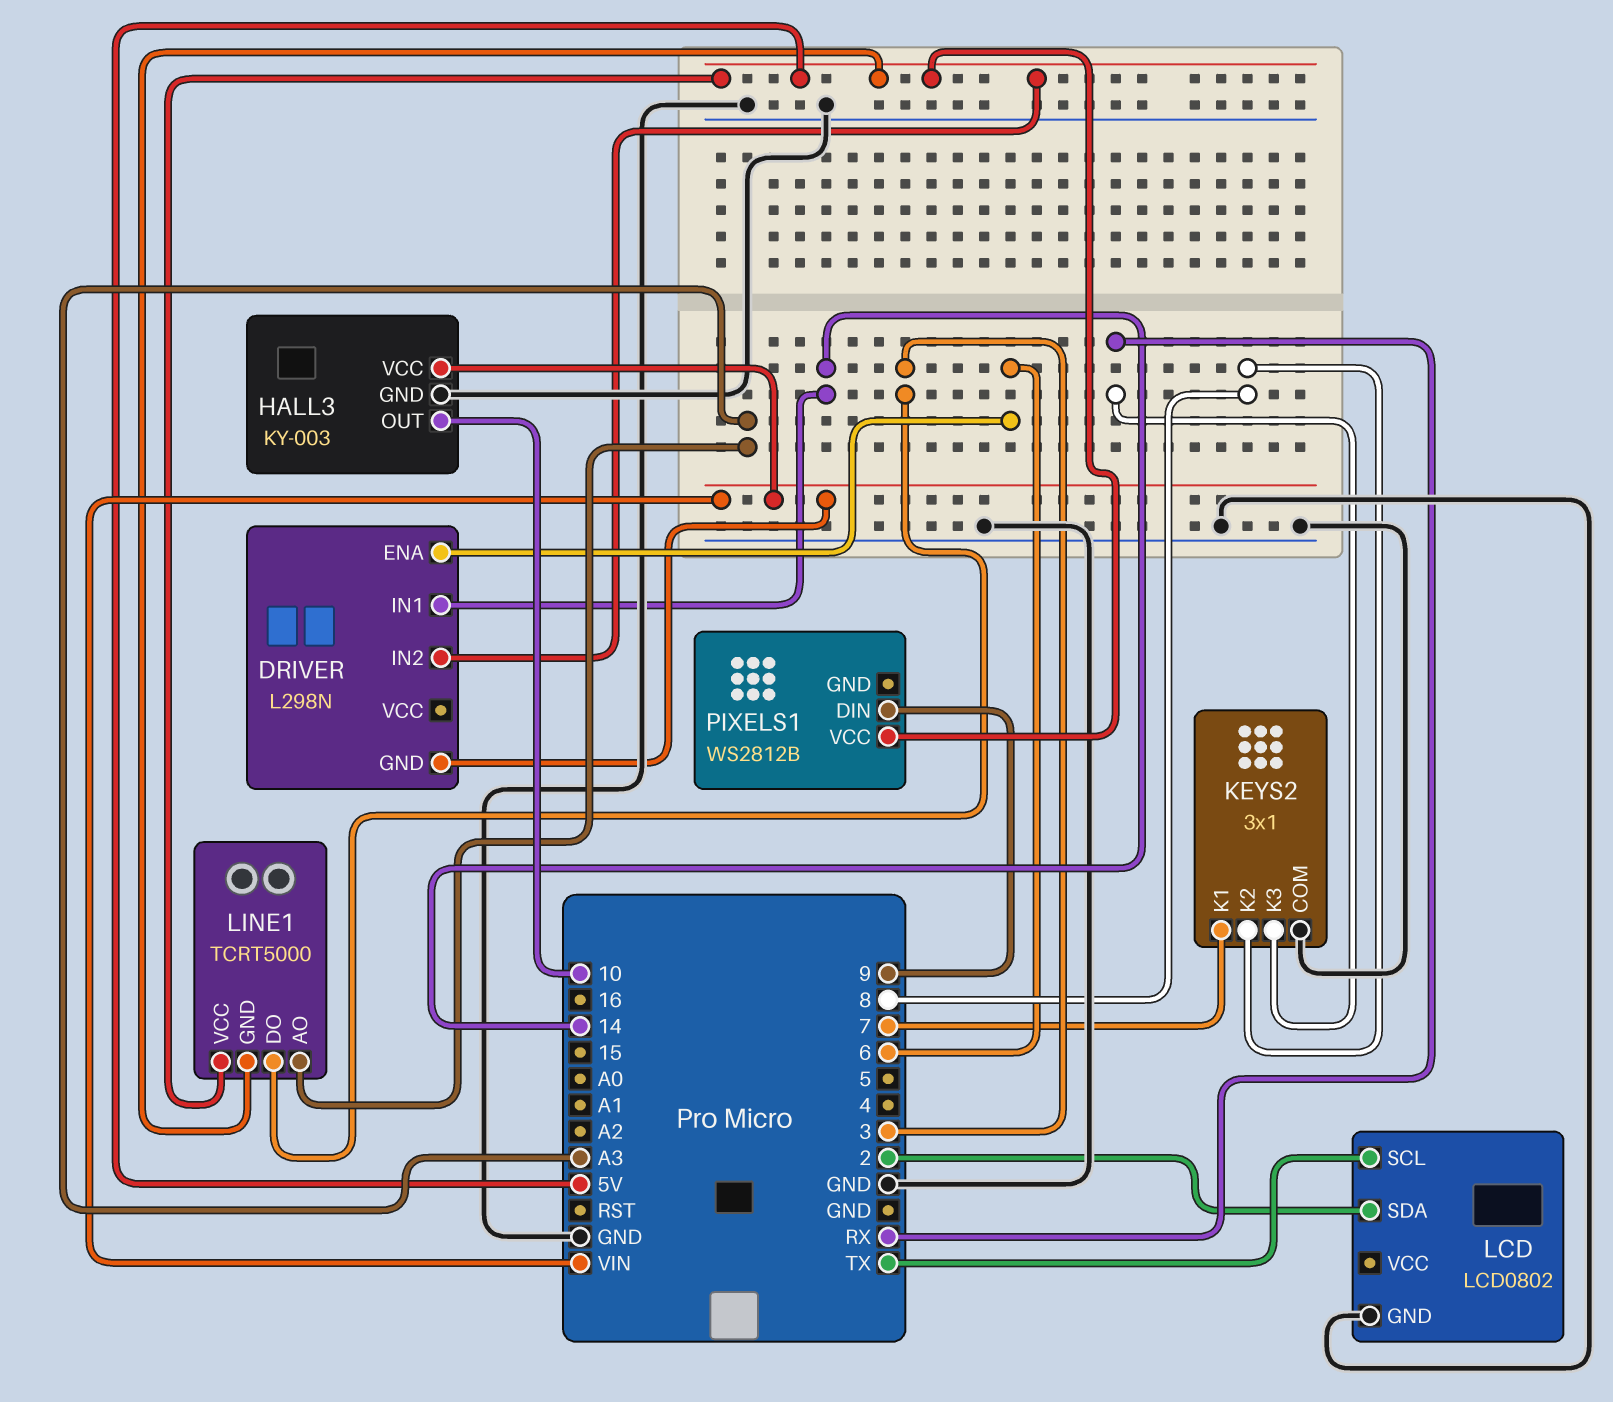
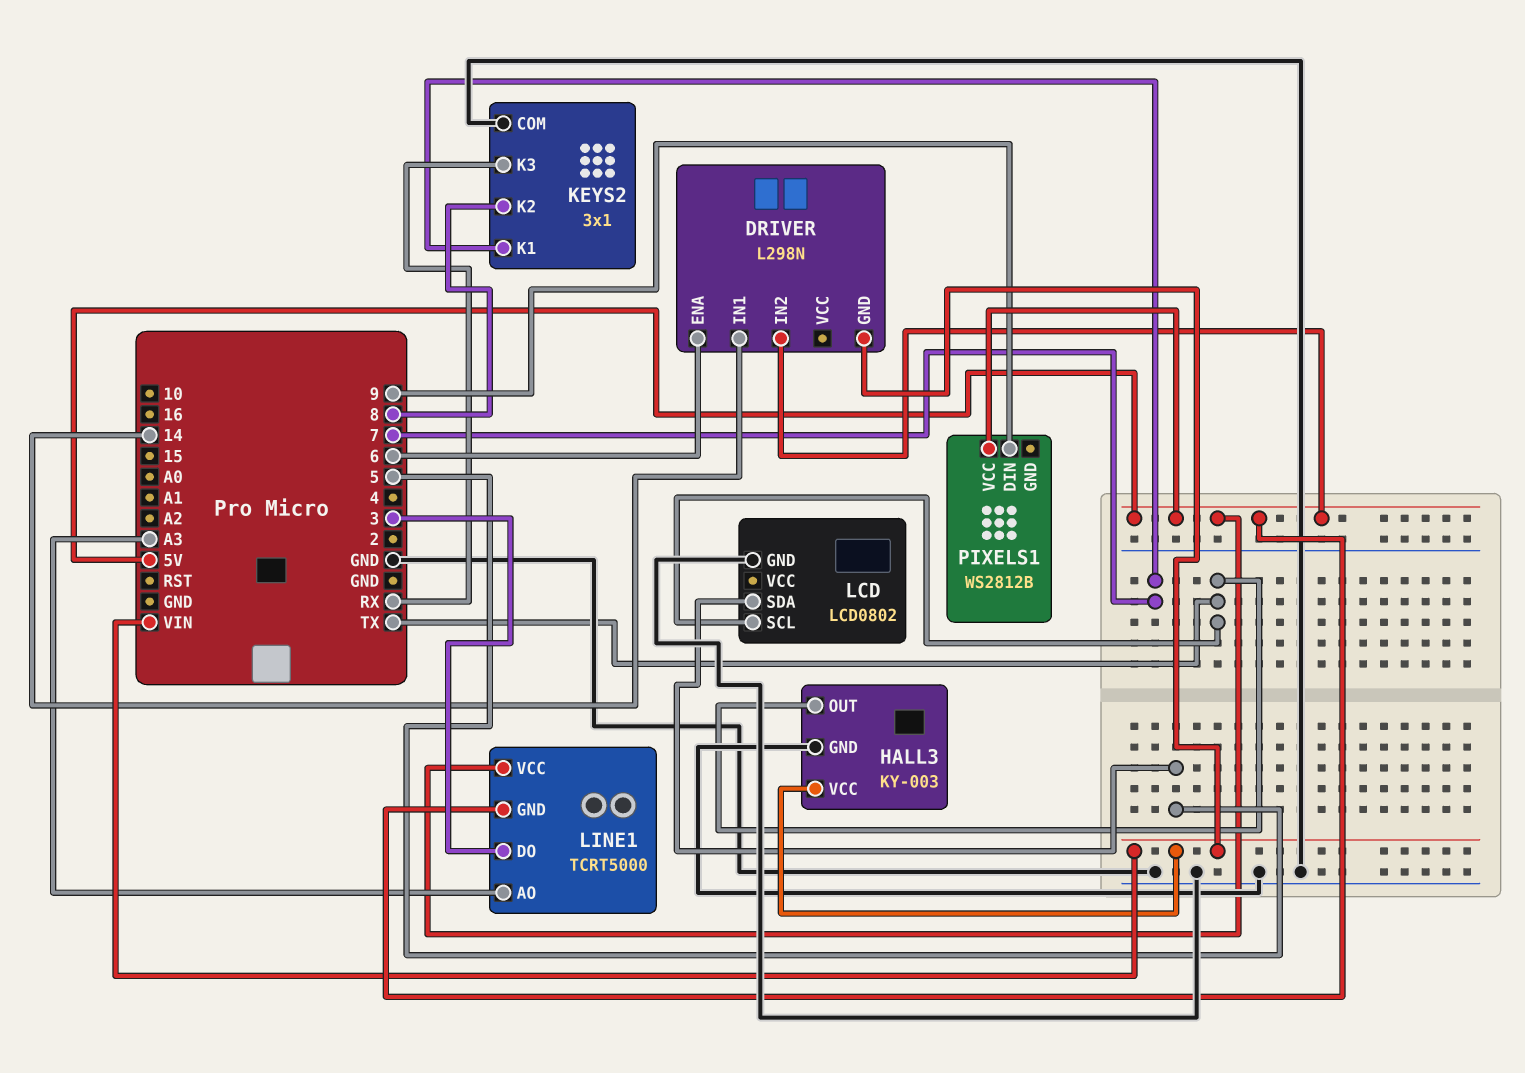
HALL3 pin OUT: 10 -> TX
LCD pin SDA: 2 -> 5

